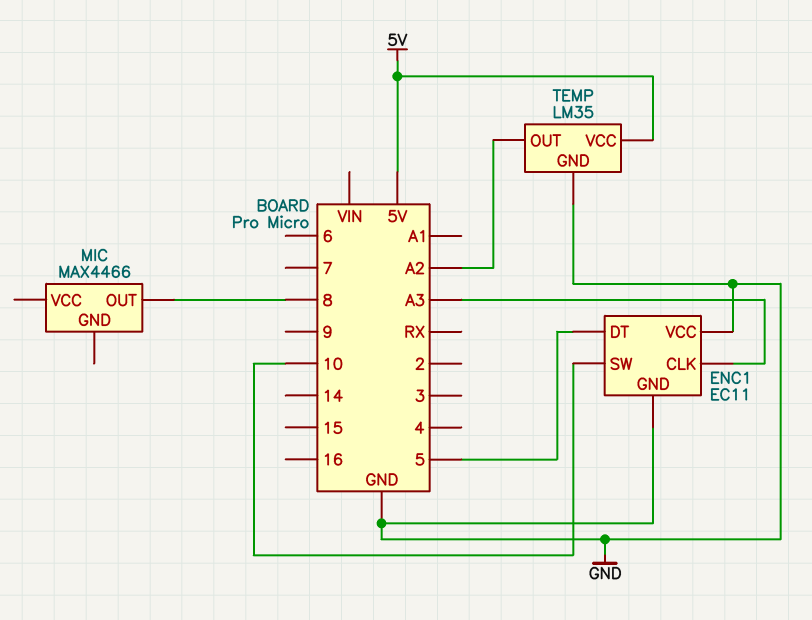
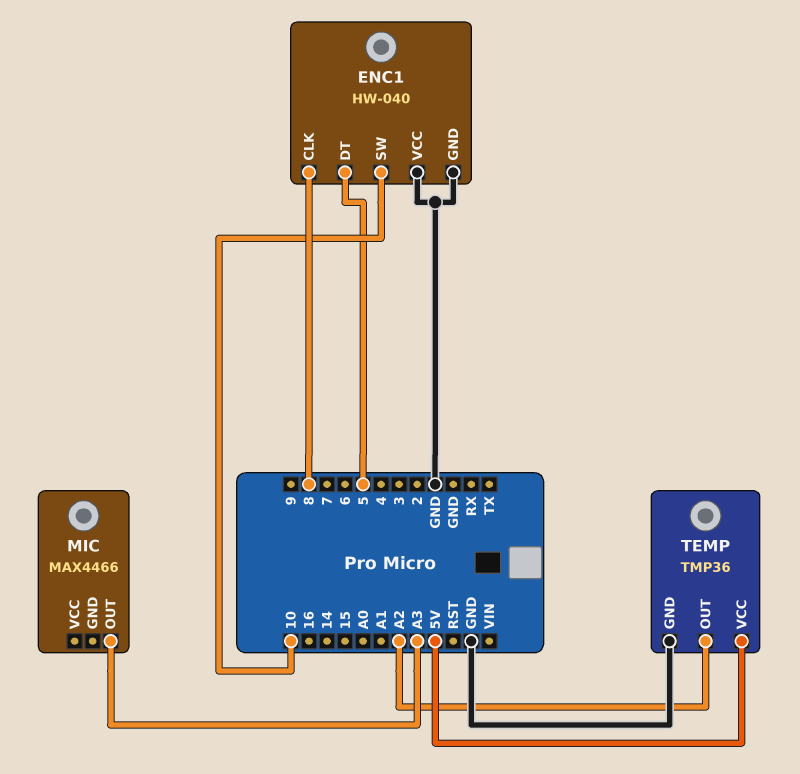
ENC1: EC11 -> HW-040
ENC1 pin CLK: A3 -> 8
MIC pin OUT: 8 -> A3
TEMP: LM35 -> TMP36

